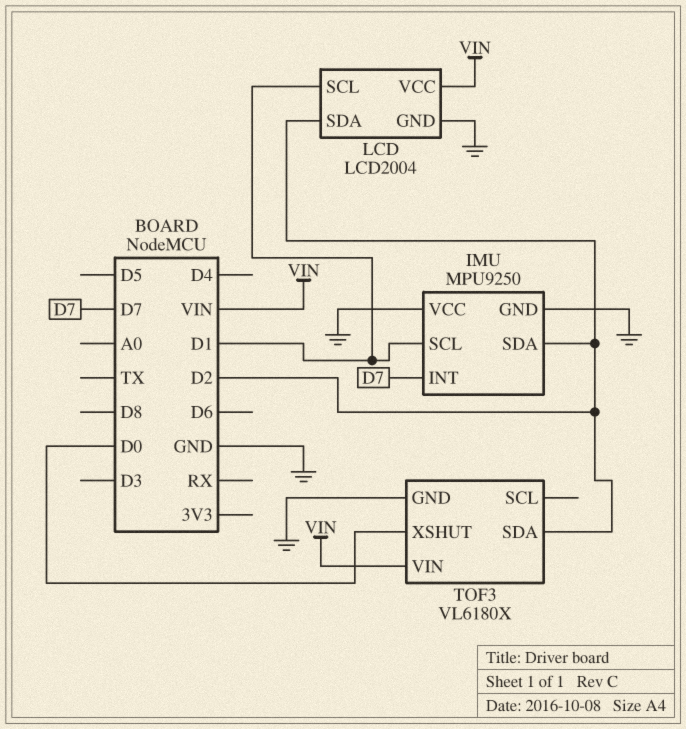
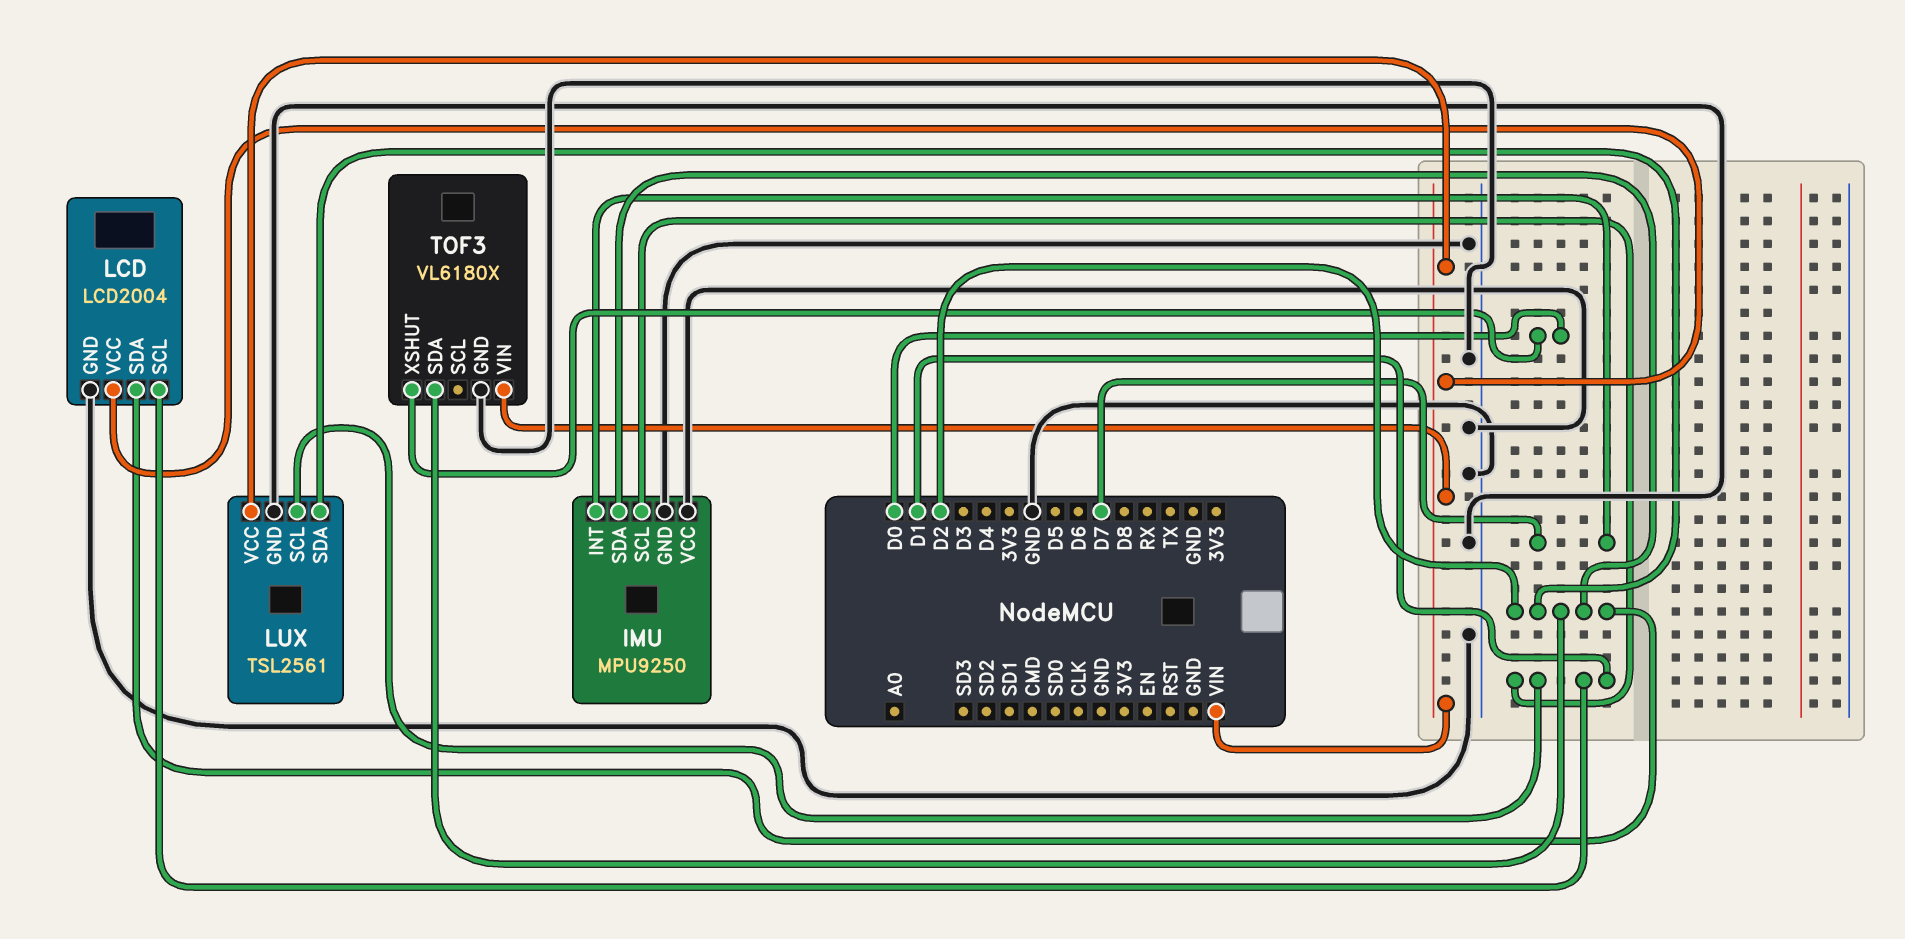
LUX: none -> TSL2561
LUX pin GND: none -> GND
LUX pin SCL: none -> D1
LUX pin SDA: none -> D2
LUX pin VCC: none -> VIN

